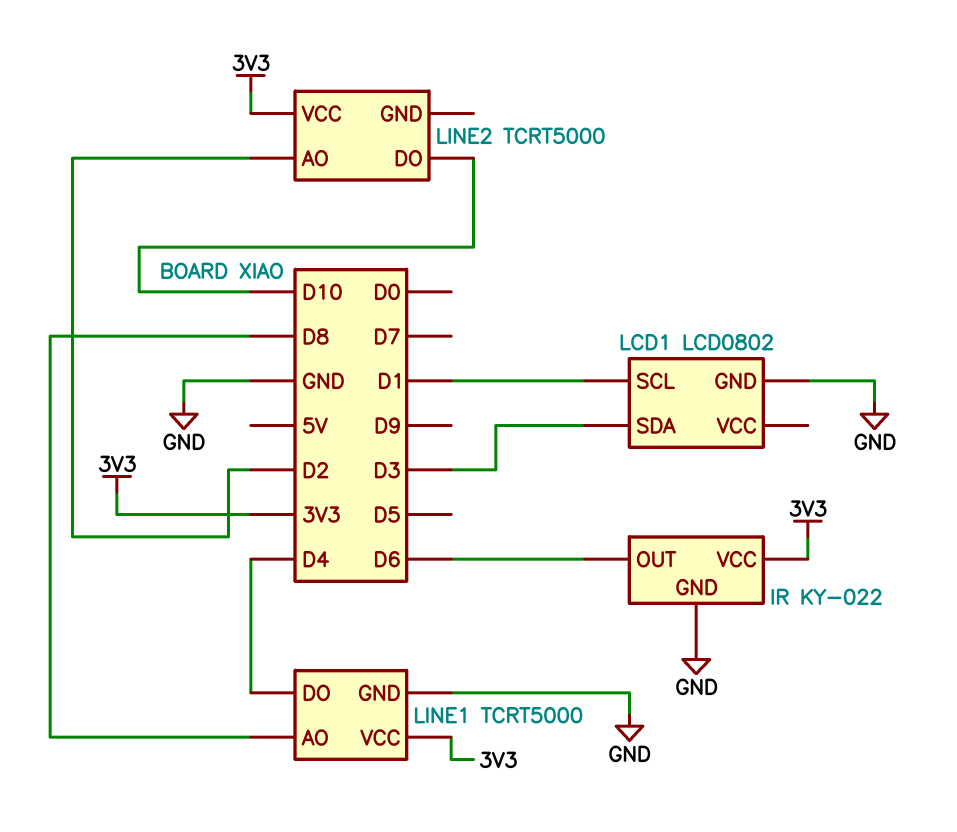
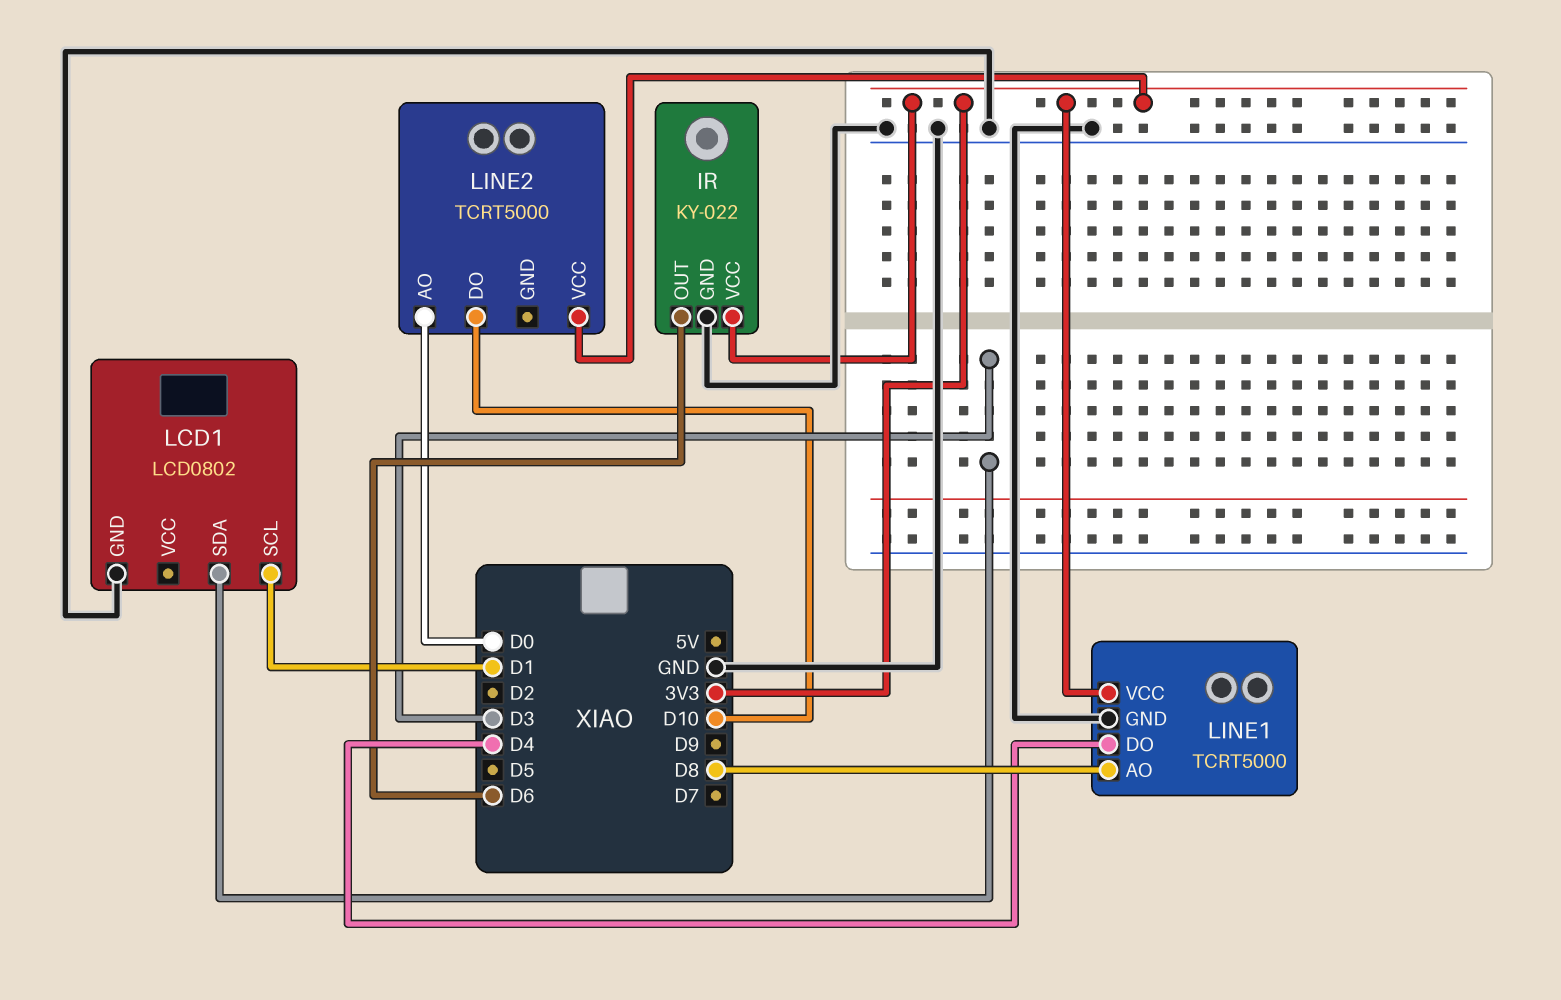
LINE2 pin AO: D2 -> D0

